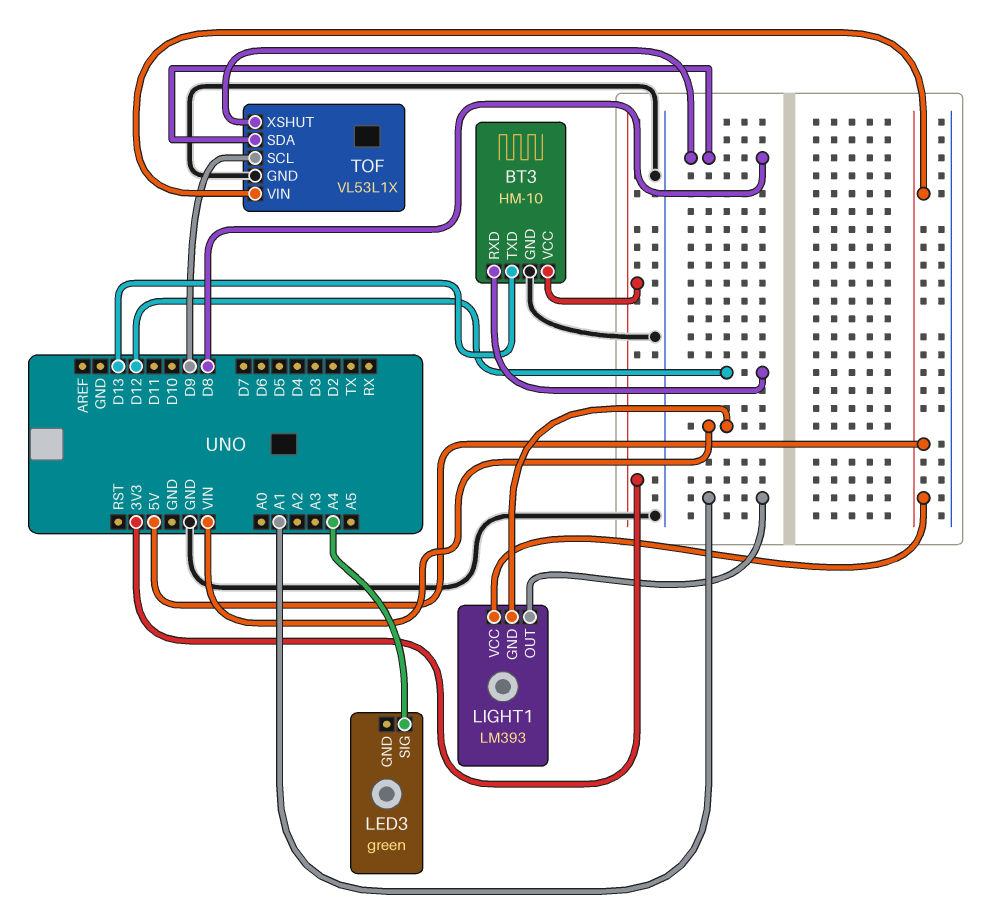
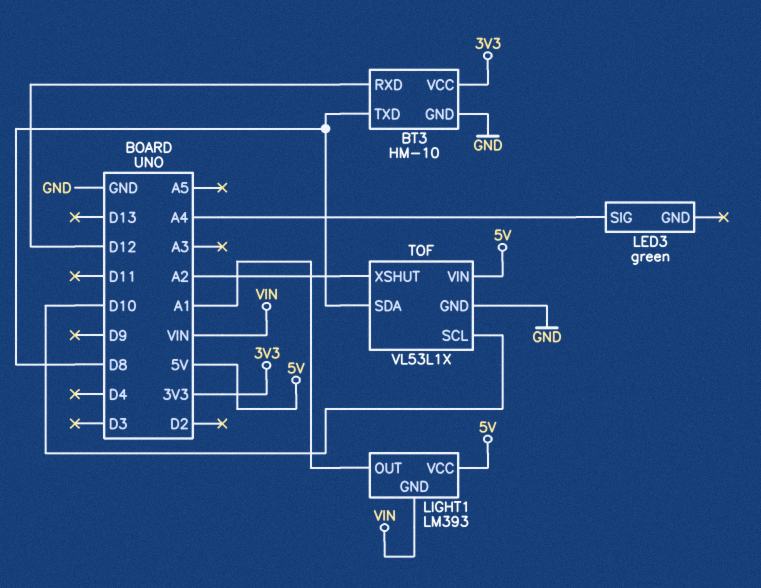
BT3 pin TXD: D13 -> D8
TOF pin SCL: D9 -> D10
TOF pin XSHUT: D8 -> A2

